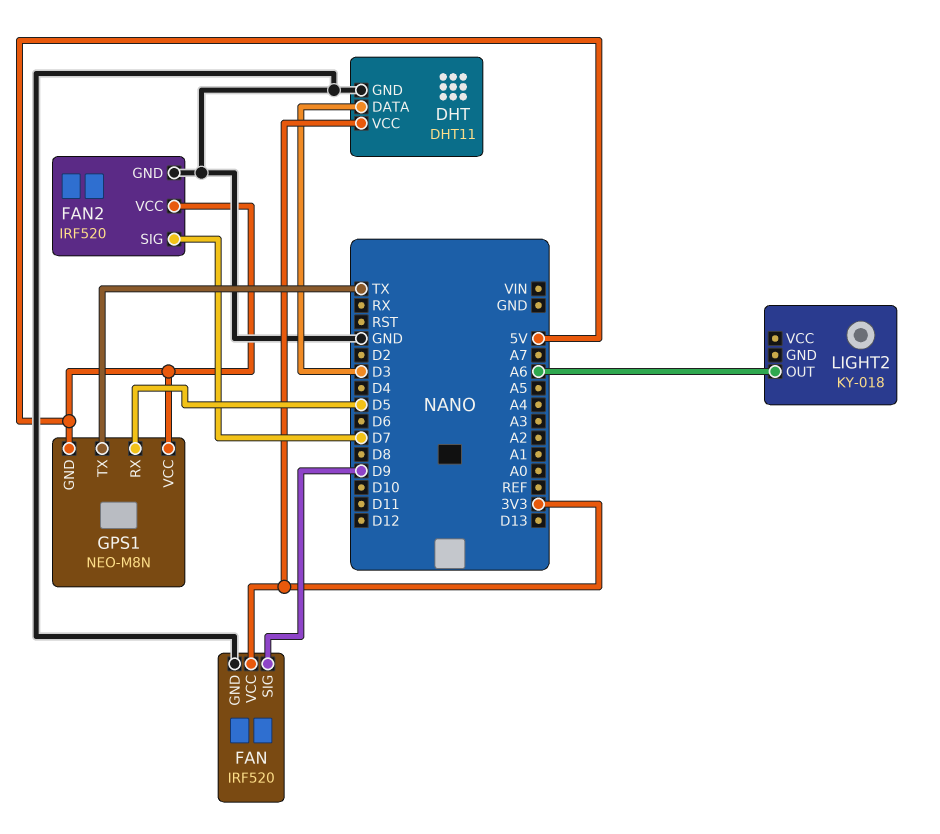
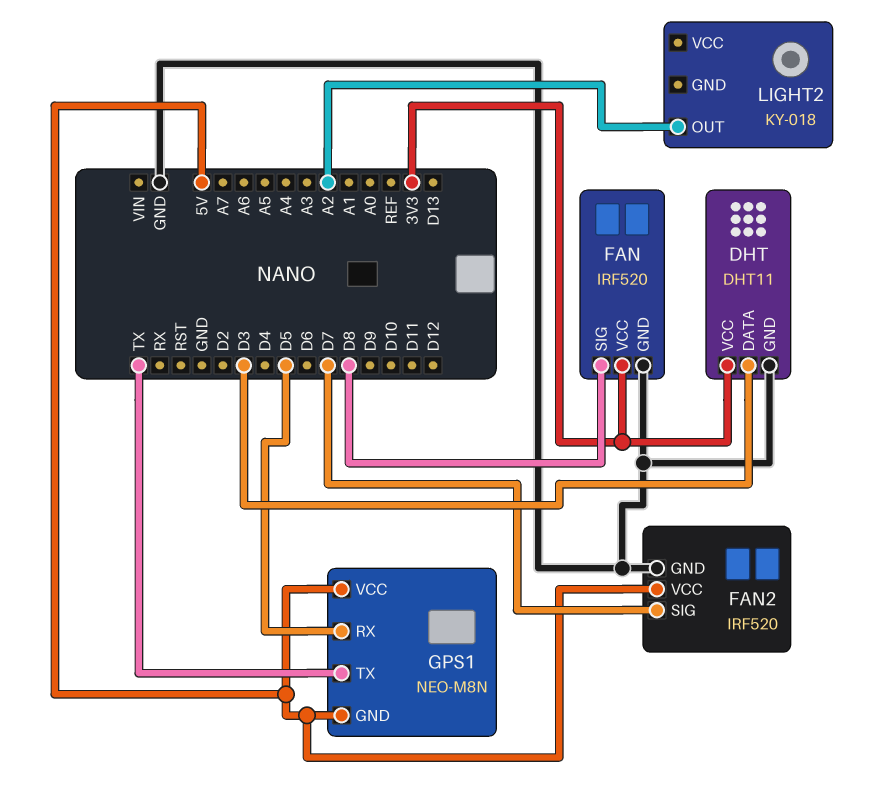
FAN pin SIG: D9 -> D8
LIGHT2 pin OUT: A6 -> A2

